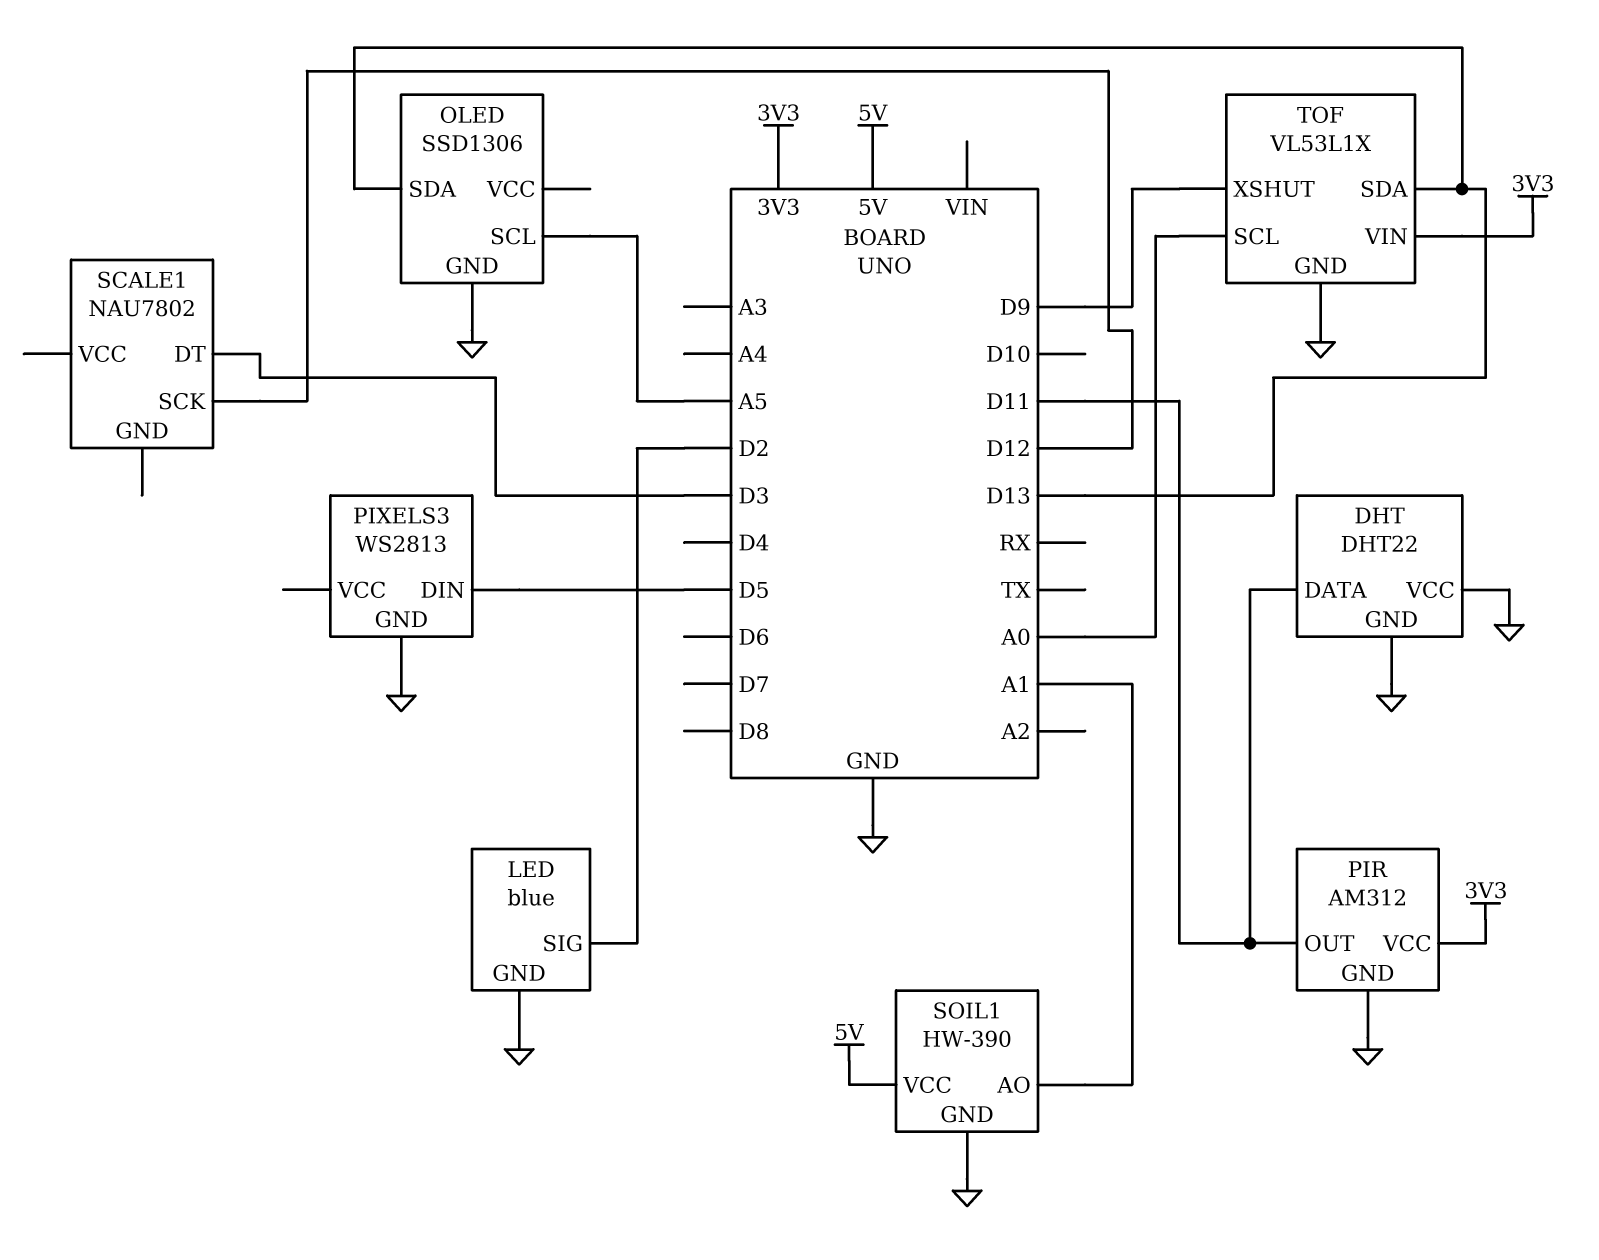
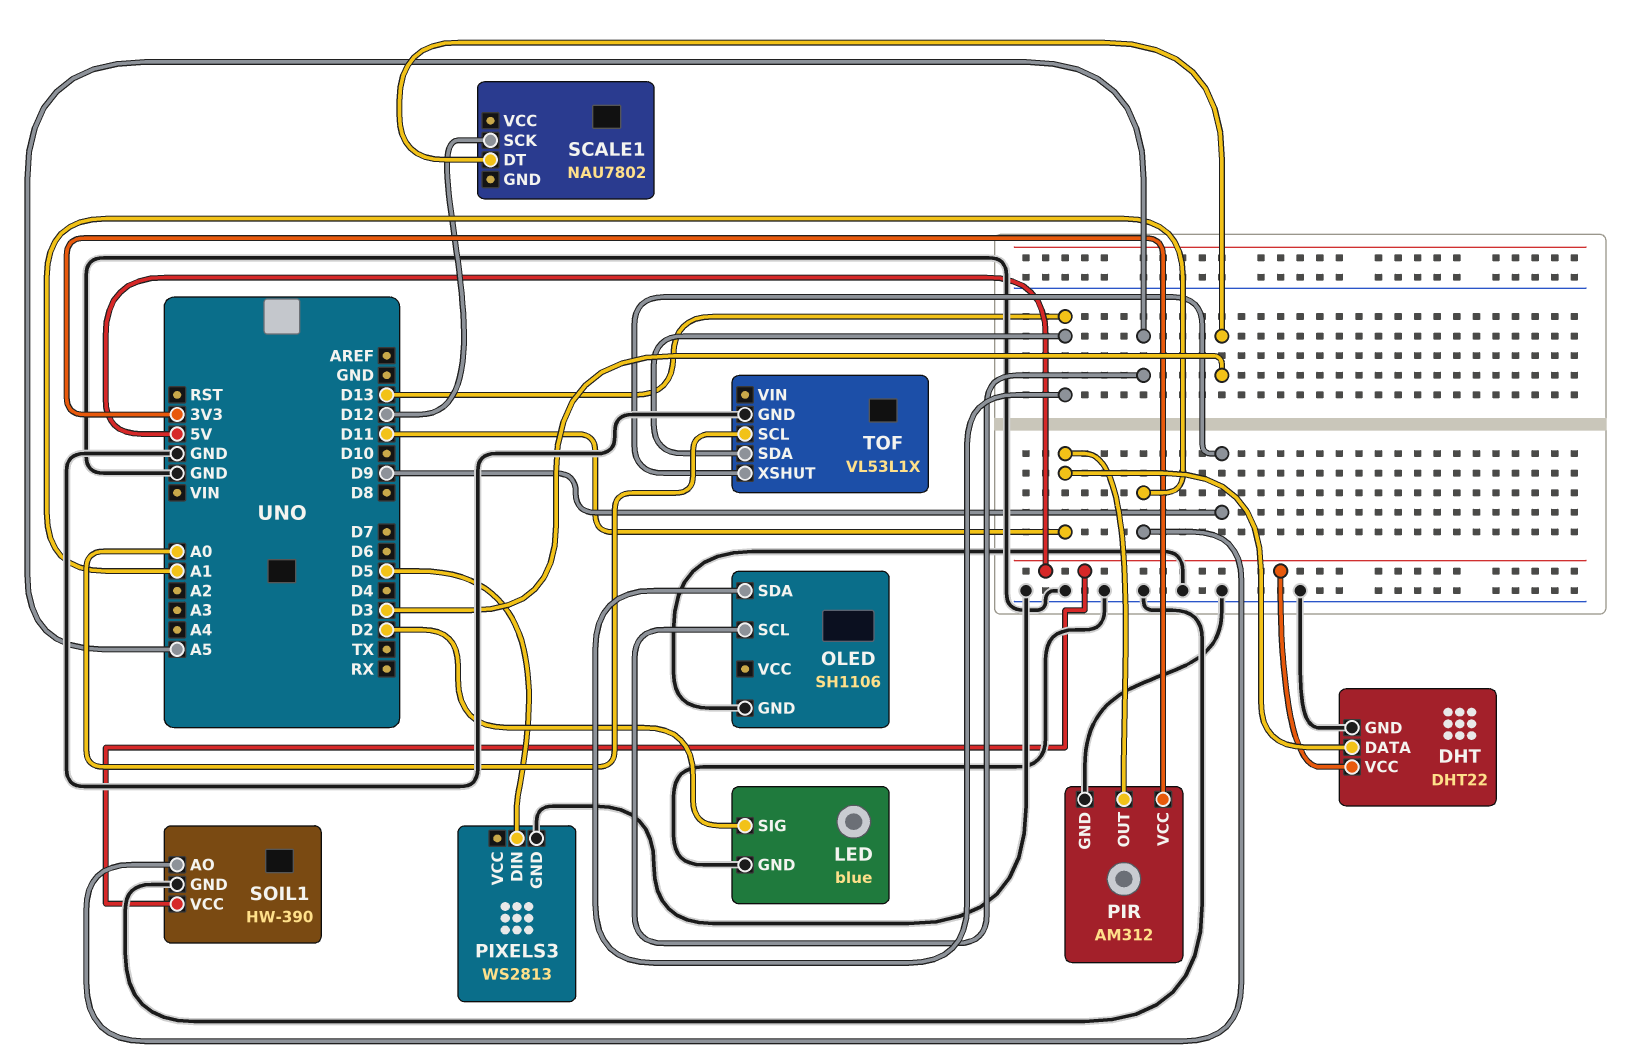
DHT pin VCC: GND -> 5V
OLED: SSD1306 -> SH1106
TOF pin VIN: 3V3 -> none

